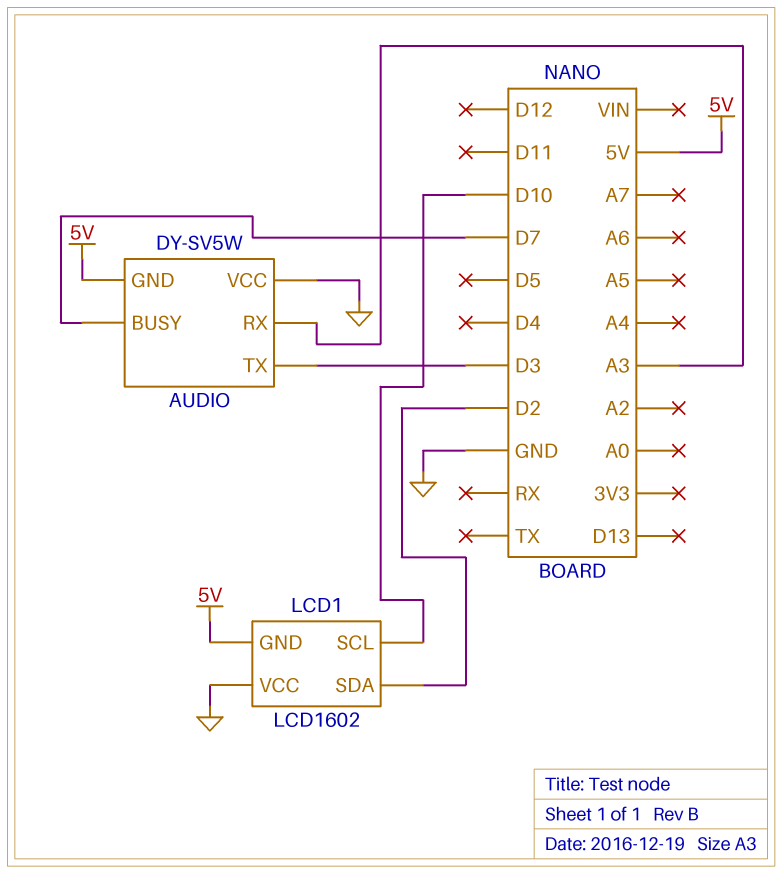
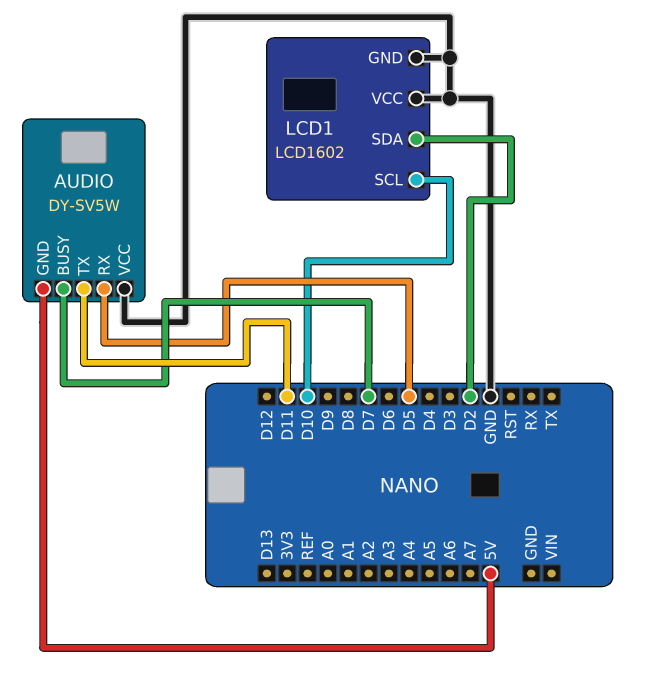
AUDIO pin RX: A3 -> D5
AUDIO pin TX: D3 -> D11
LCD1 pin GND: 5V -> GND

